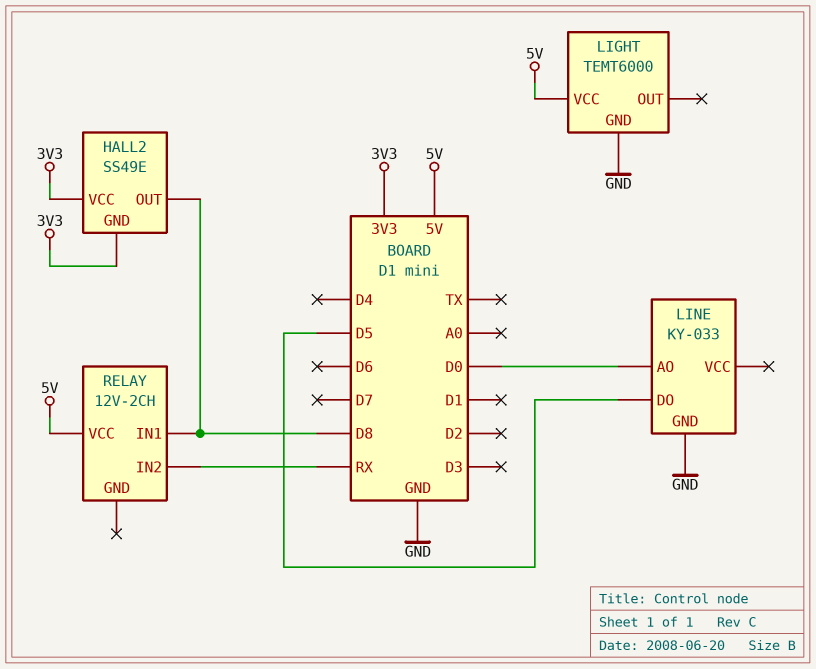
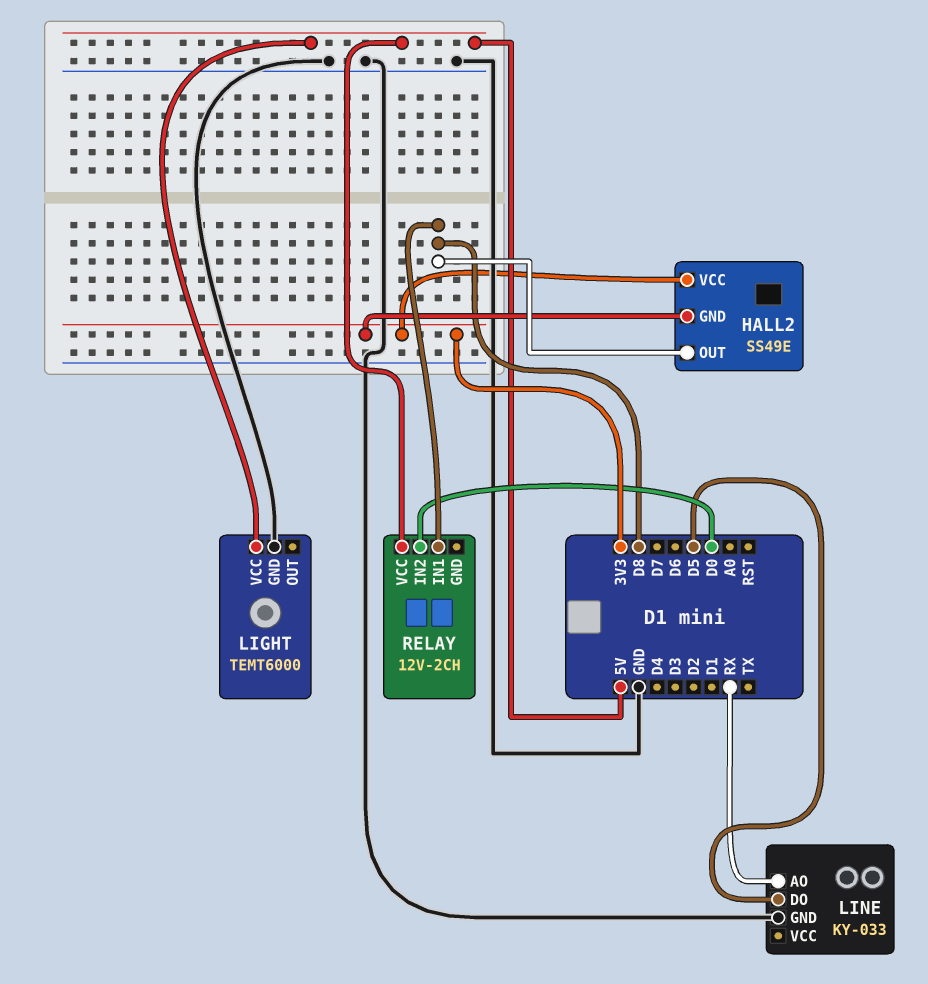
LINE pin AO: D0 -> RX
RELAY pin IN2: RX -> D0

